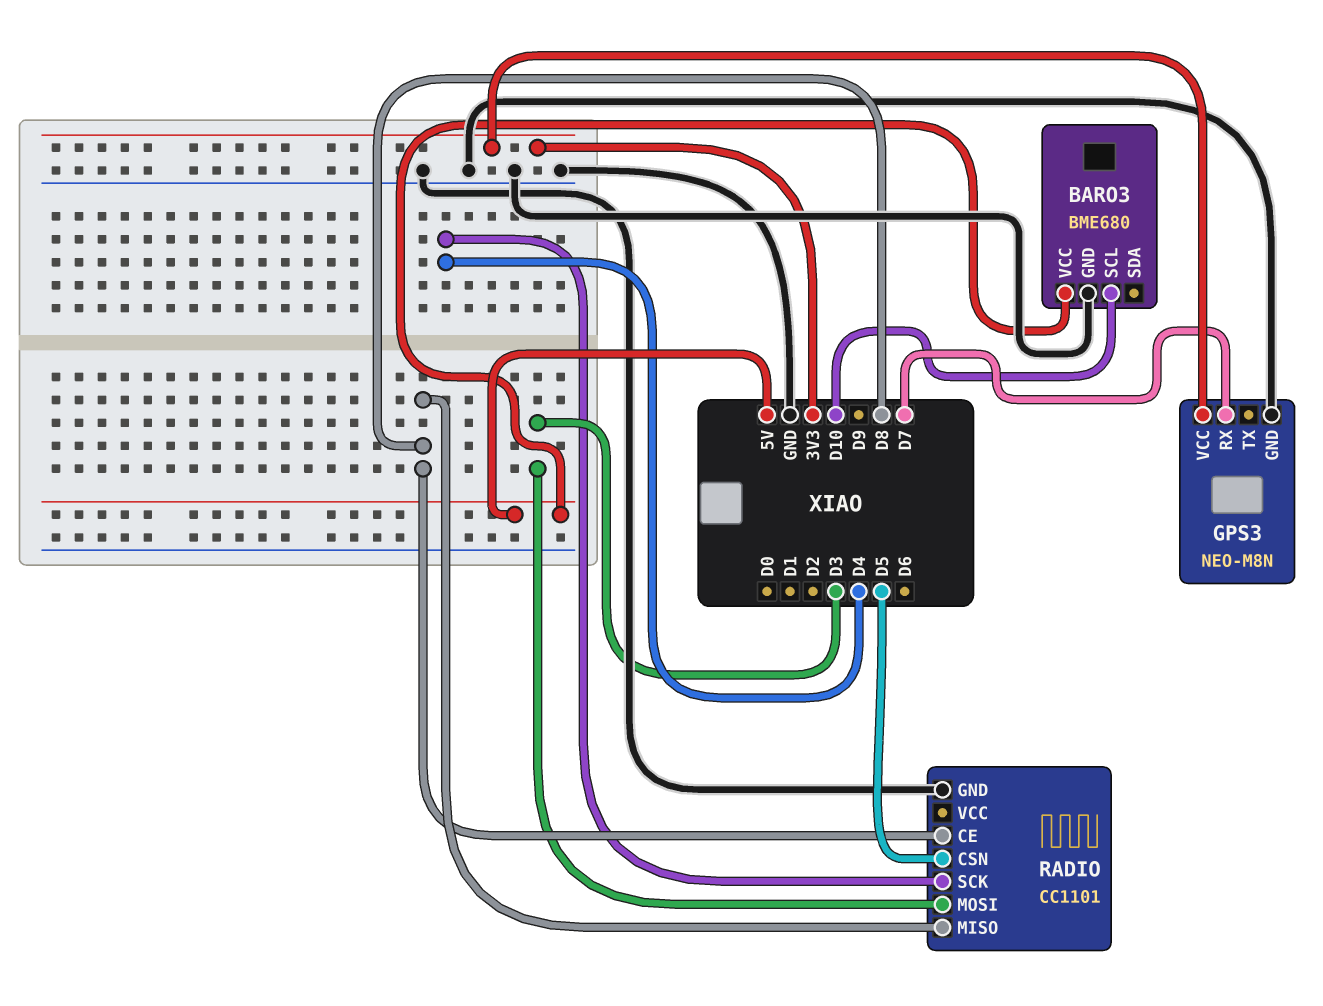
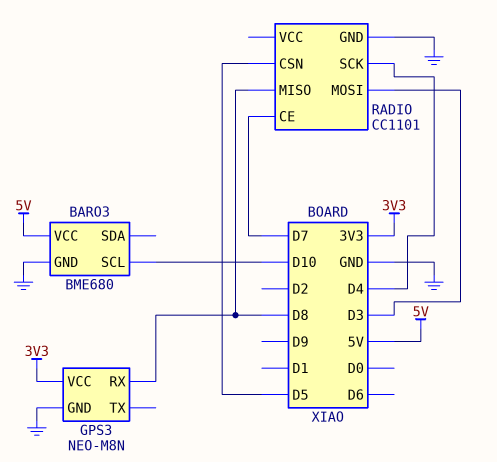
GPS3 pin RX: D7 -> D8
RADIO pin CE: D8 -> D7

